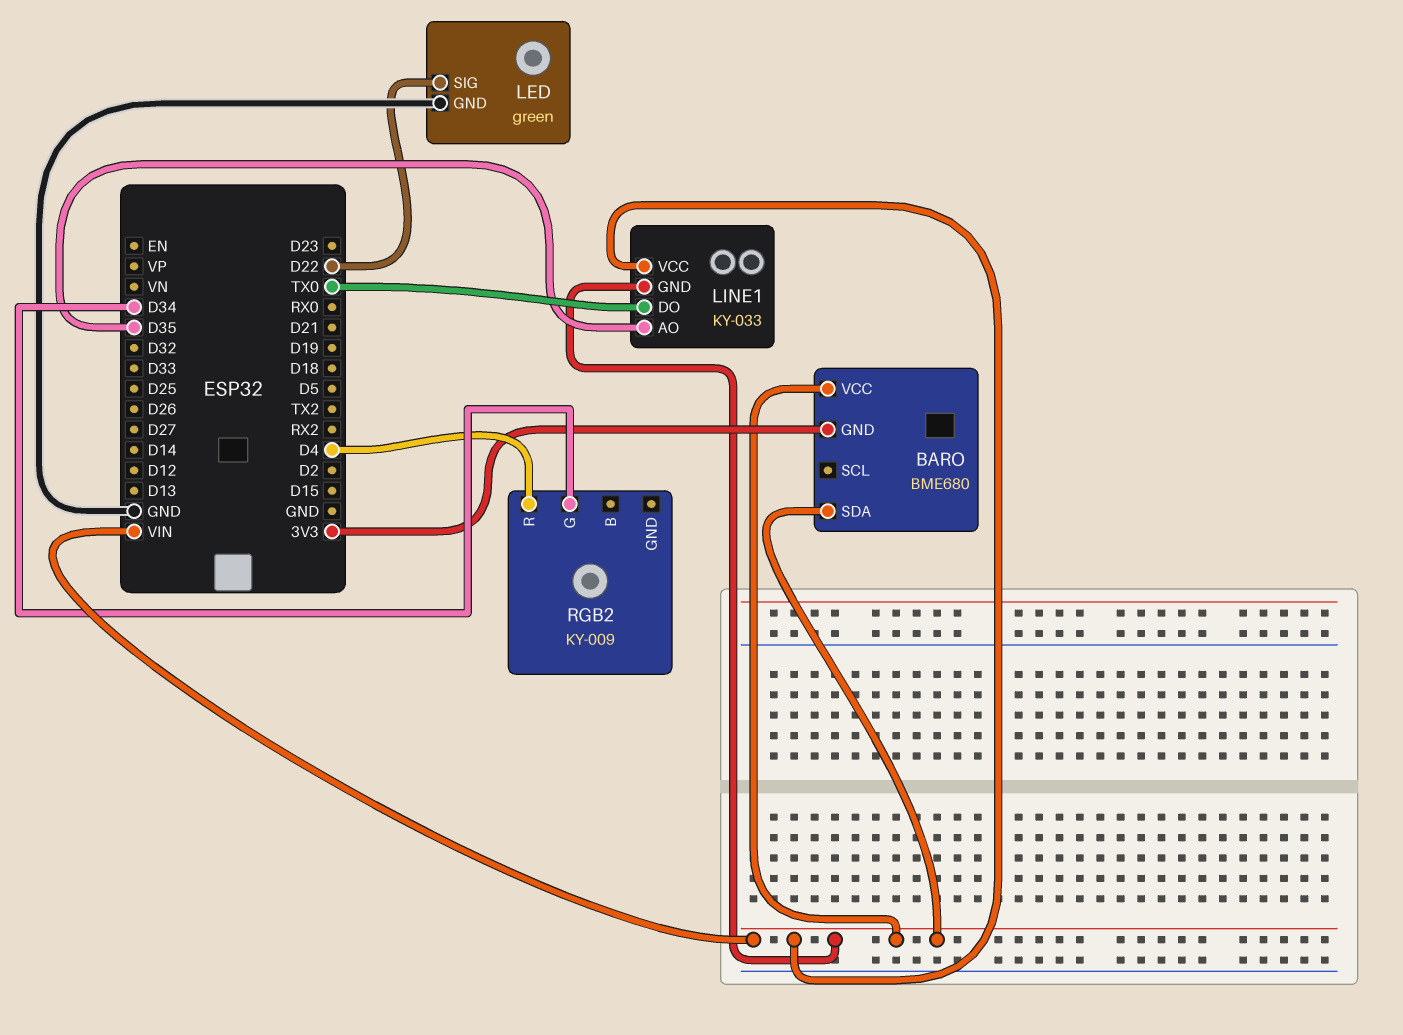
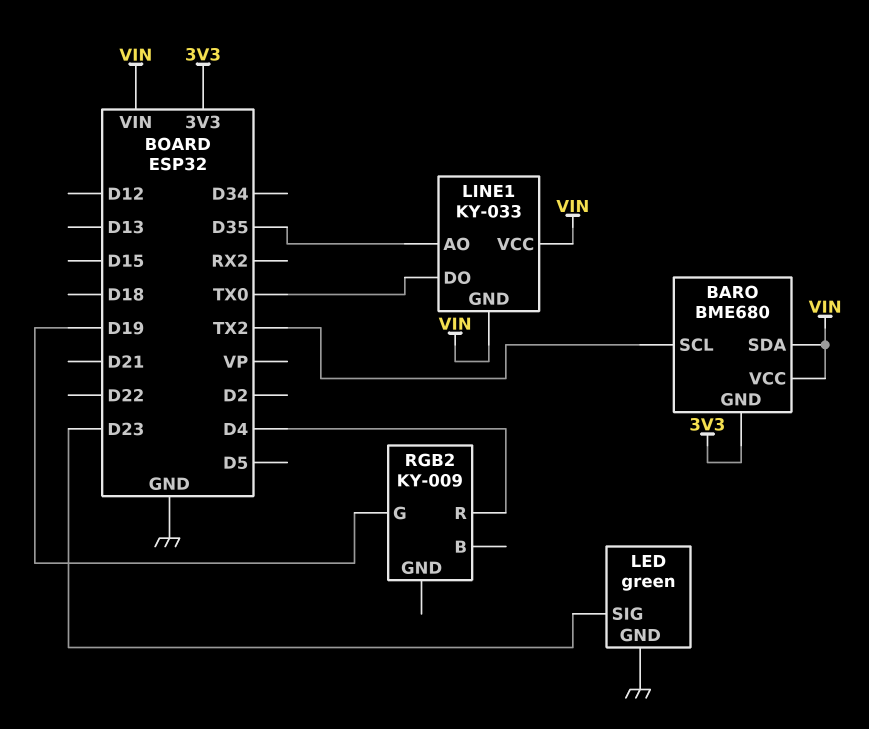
BARO pin SCL: none -> TX2
LED pin SIG: D22 -> D23
RGB2 pin G: D34 -> D19

